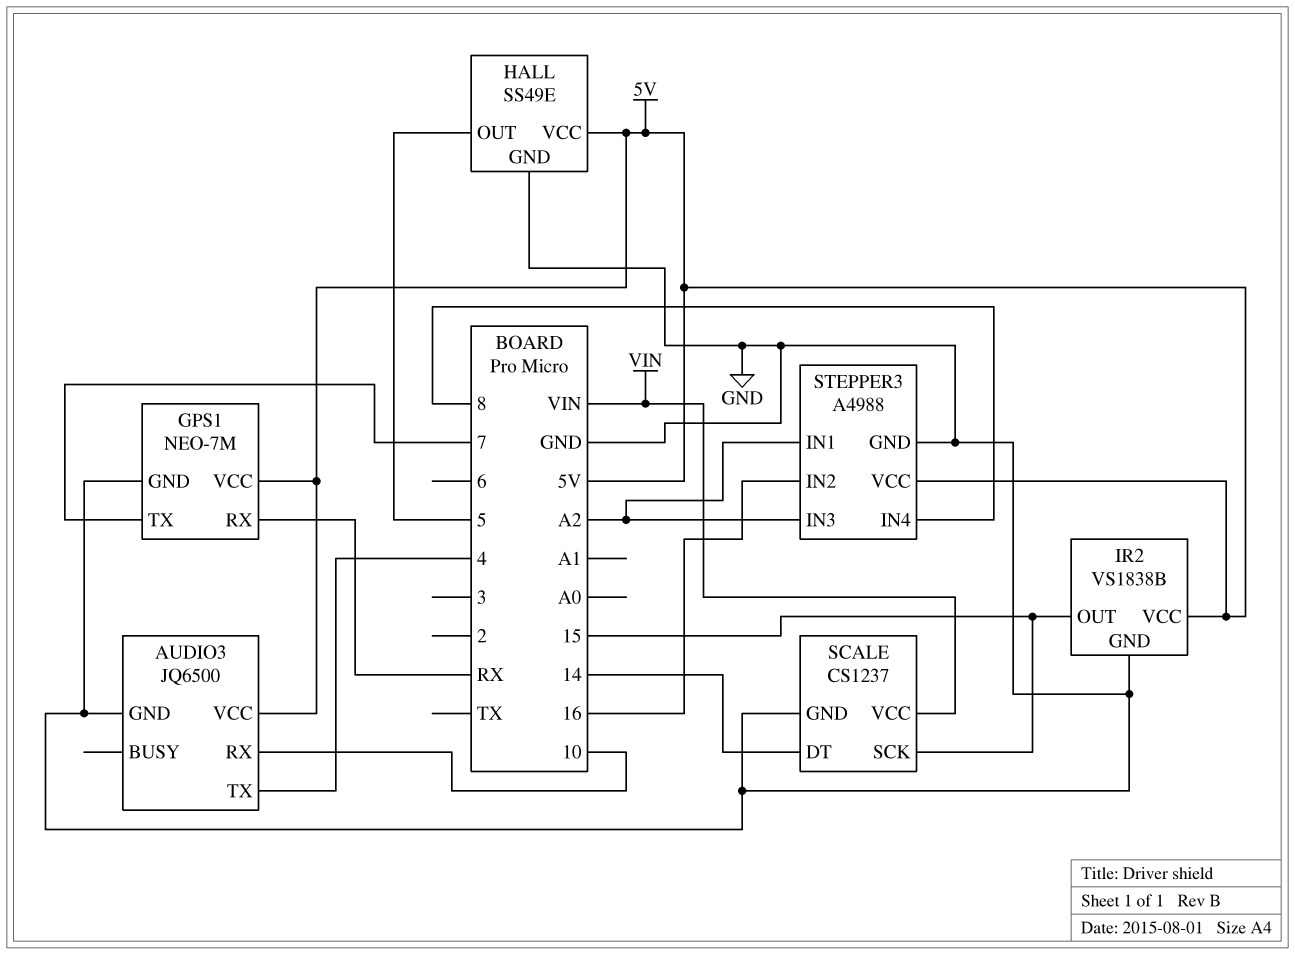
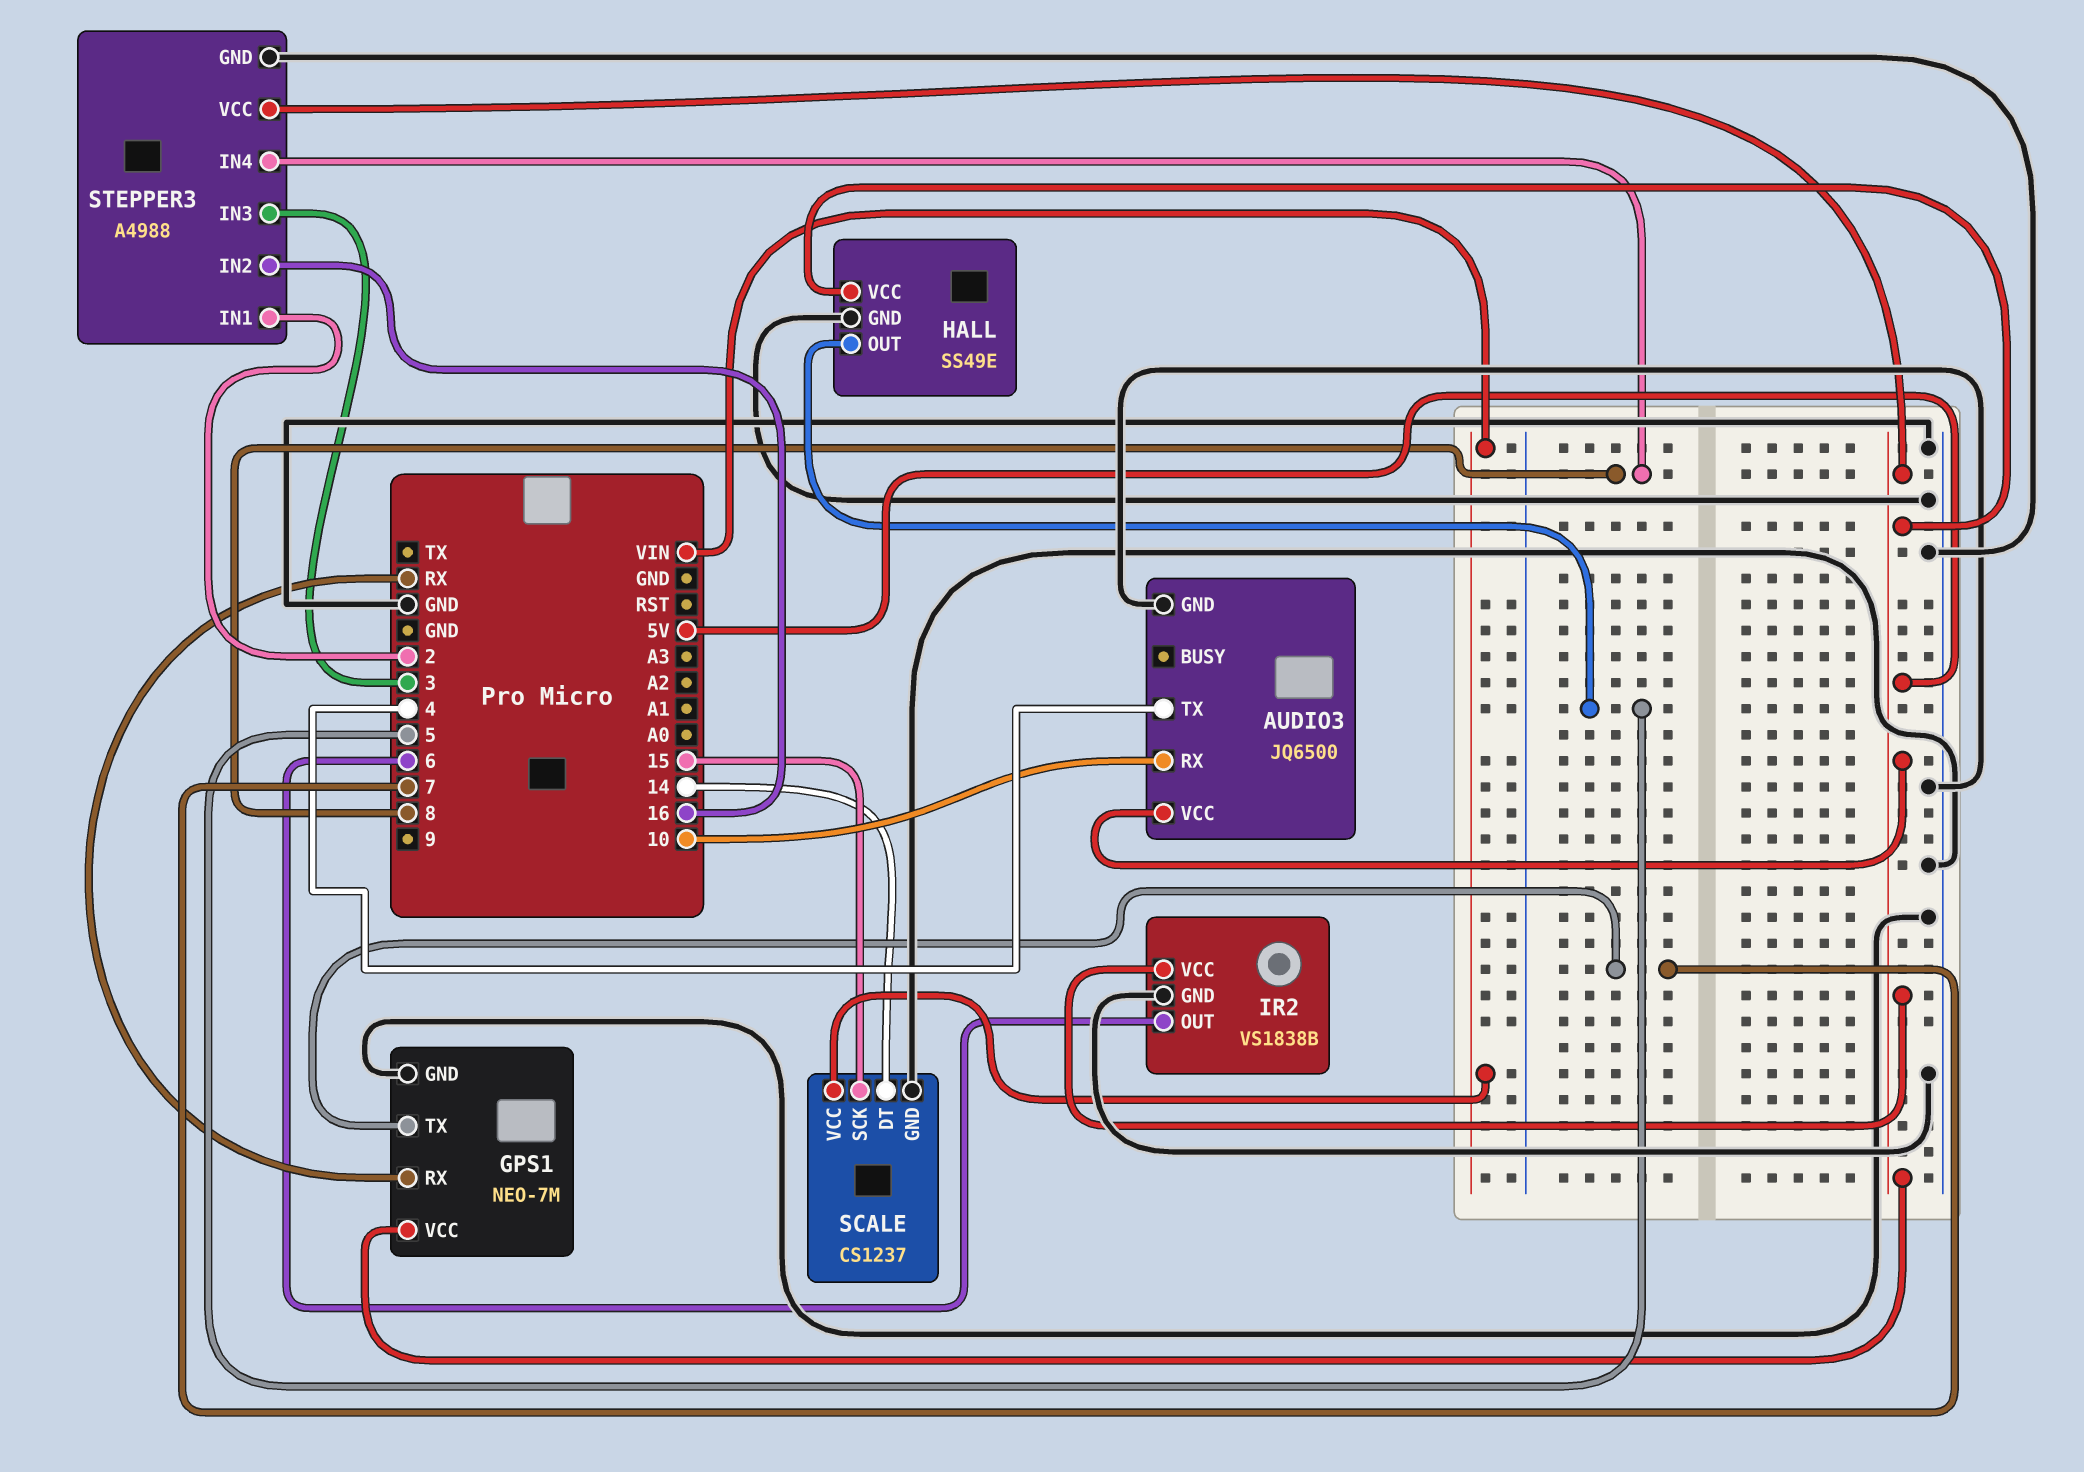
IR2 pin OUT: 15 -> 6
STEPPER3 pin IN1: A2 -> 2
STEPPER3 pin IN3: A2 -> 3

